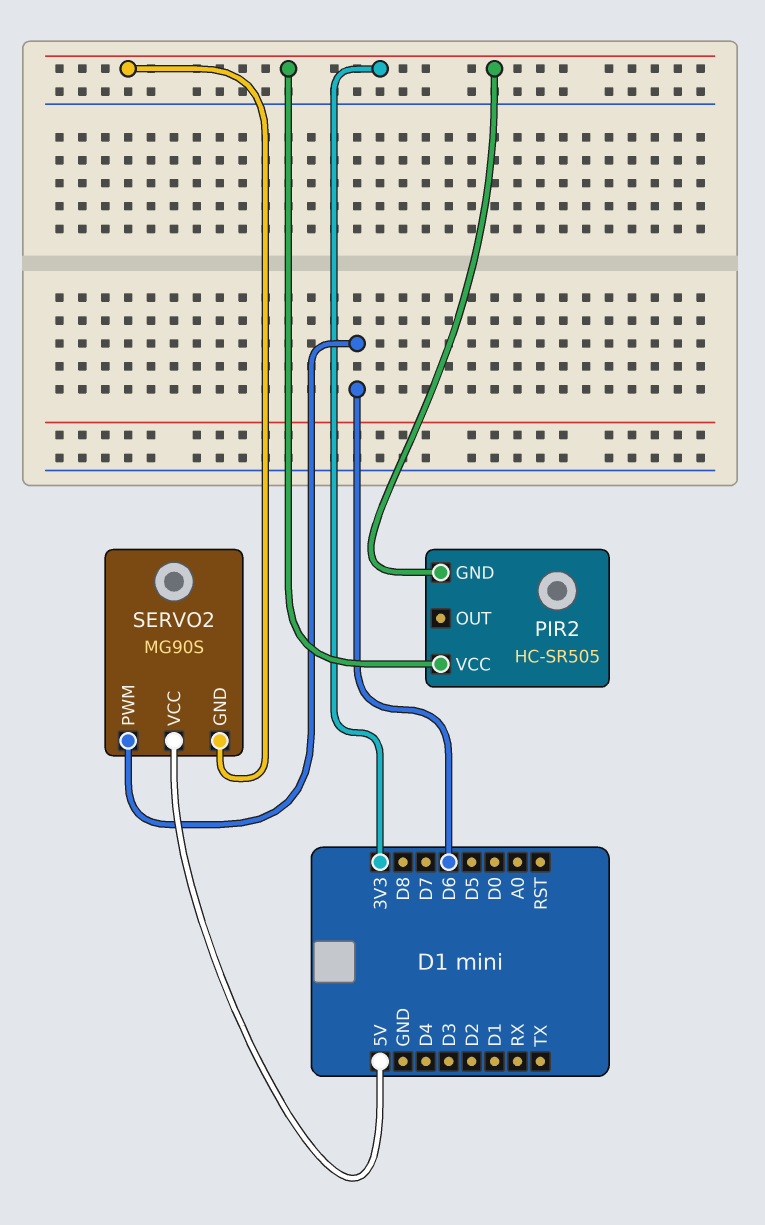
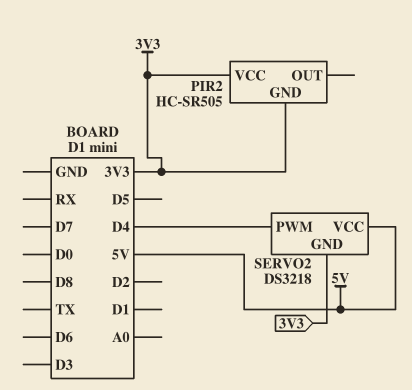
SERVO2: MG90S -> DS3218
SERVO2 pin PWM: D6 -> D4

